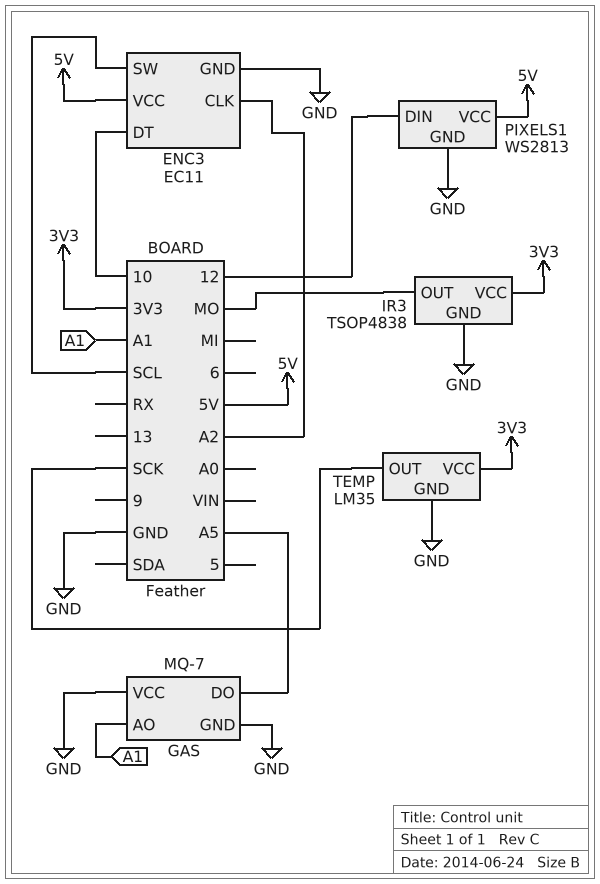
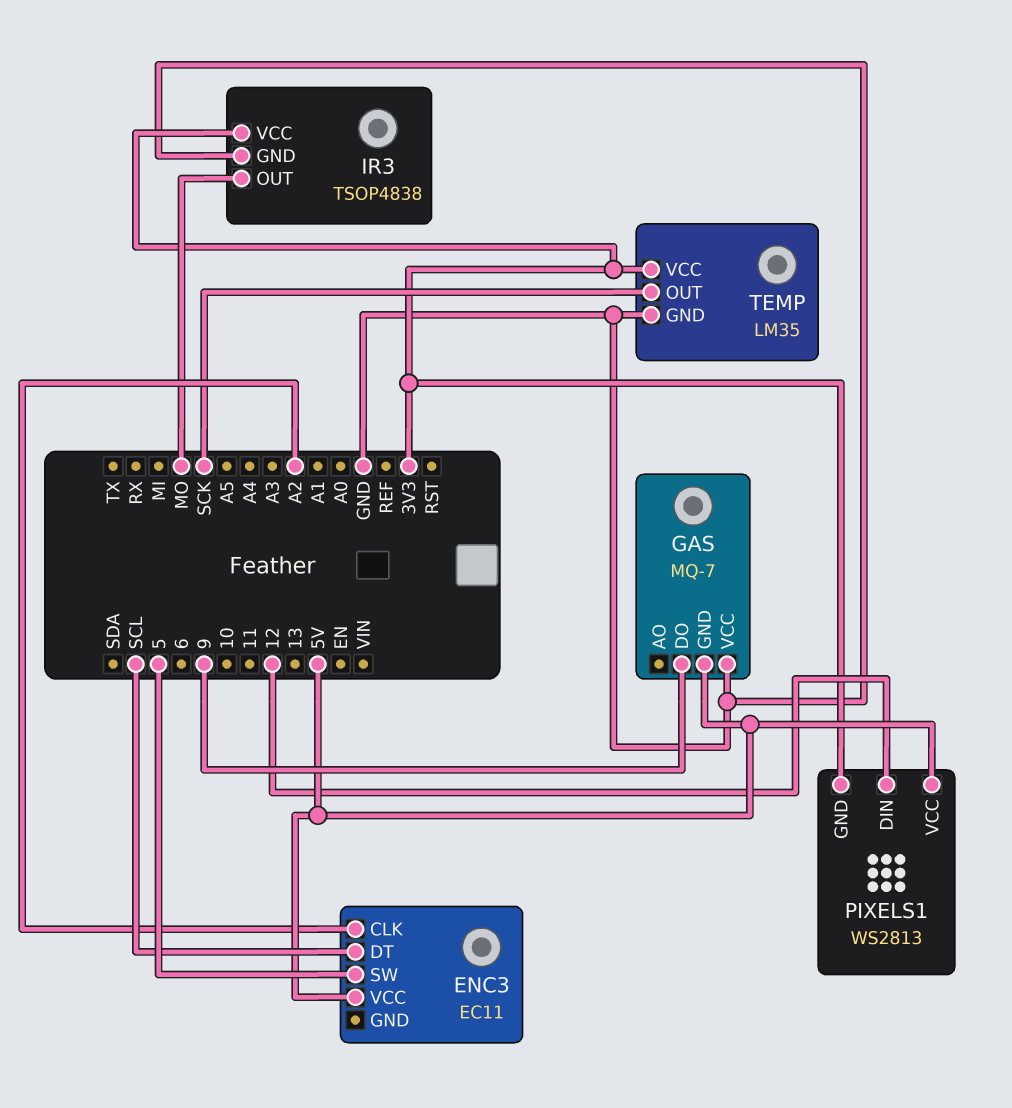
ENC3 pin DT: 10 -> SCL
ENC3 pin GND: GND -> none
ENC3 pin SW: SCL -> 5
GAS pin AO: A1 -> none
GAS pin DO: A5 -> 9
GAS pin GND: GND -> 5V
PIXELS1 pin GND: GND -> 3V3

